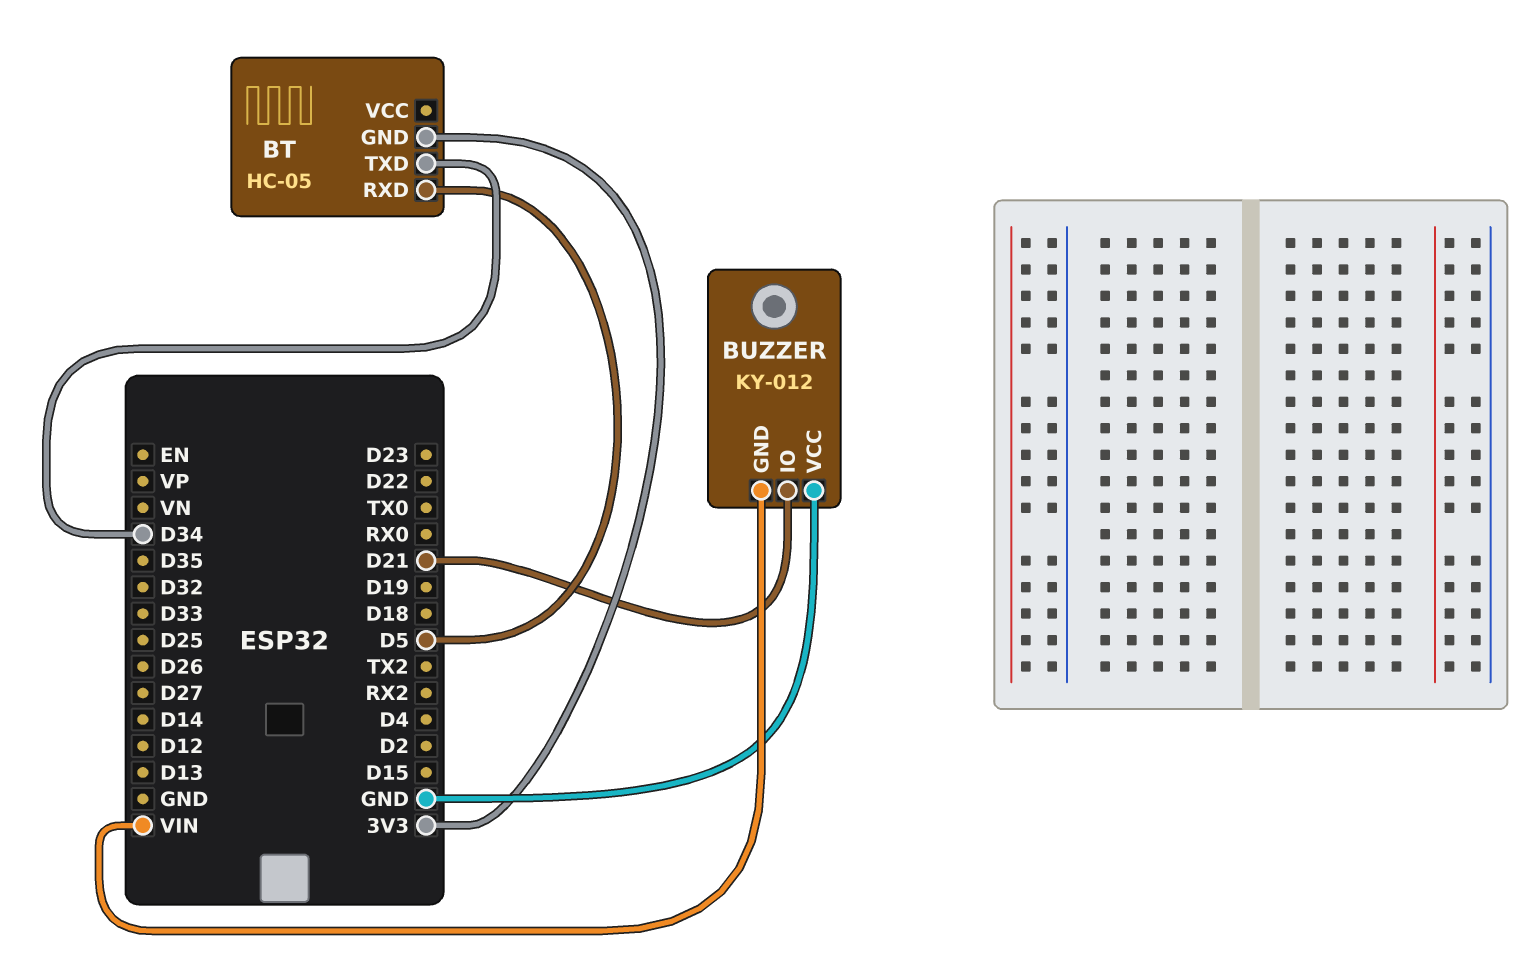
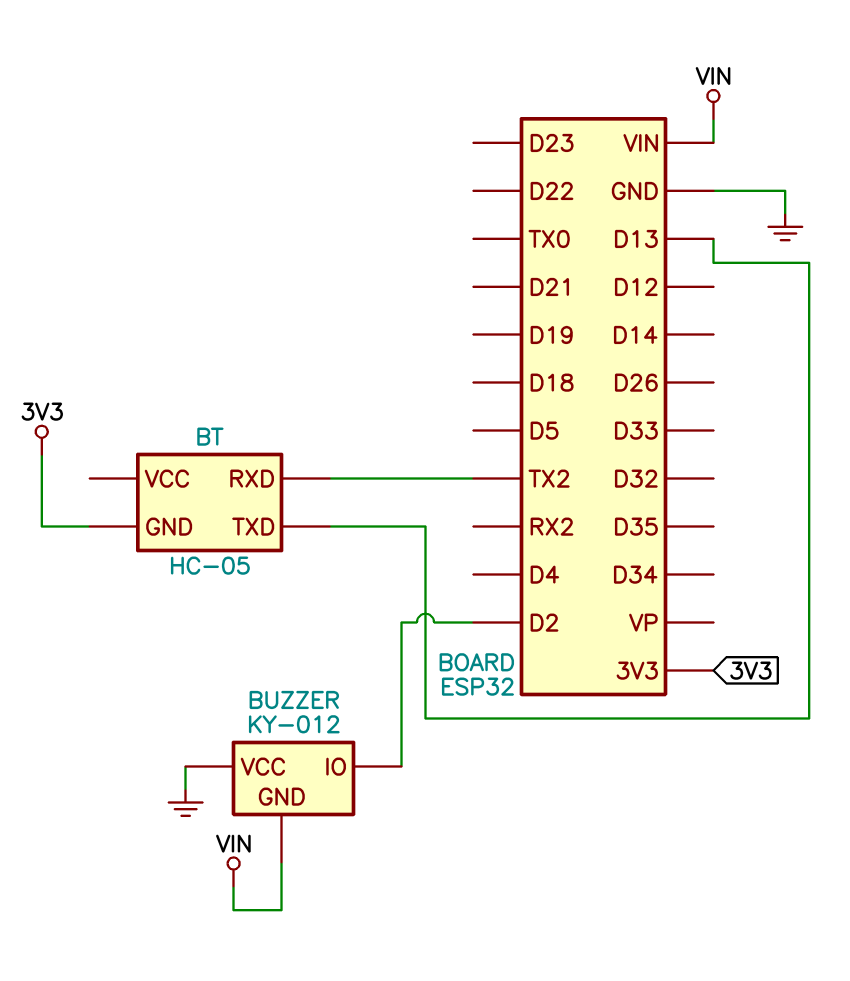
BT pin RXD: D5 -> TX2
BT pin TXD: D34 -> D13
BUZZER pin IO: D21 -> D2

